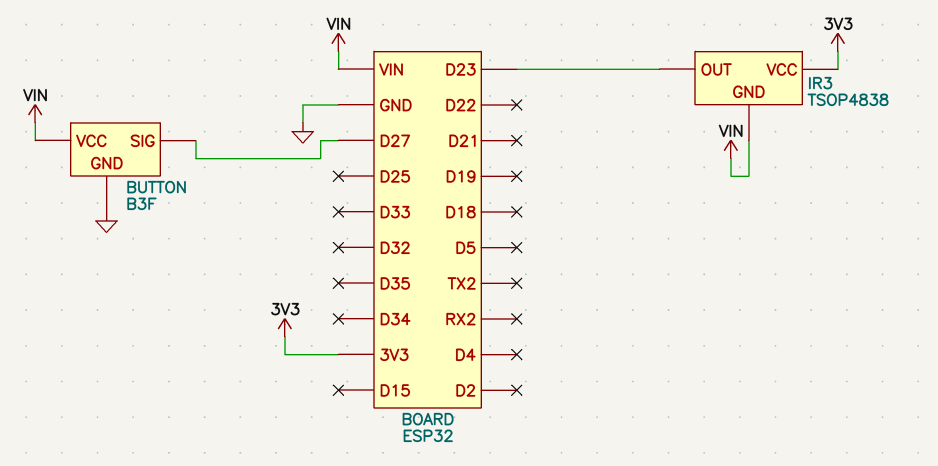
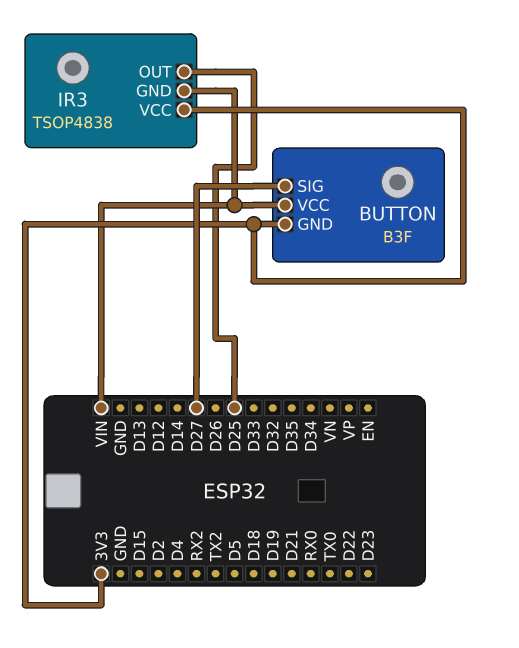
BUTTON pin GND: GND -> 3V3
IR3 pin OUT: D23 -> D25

